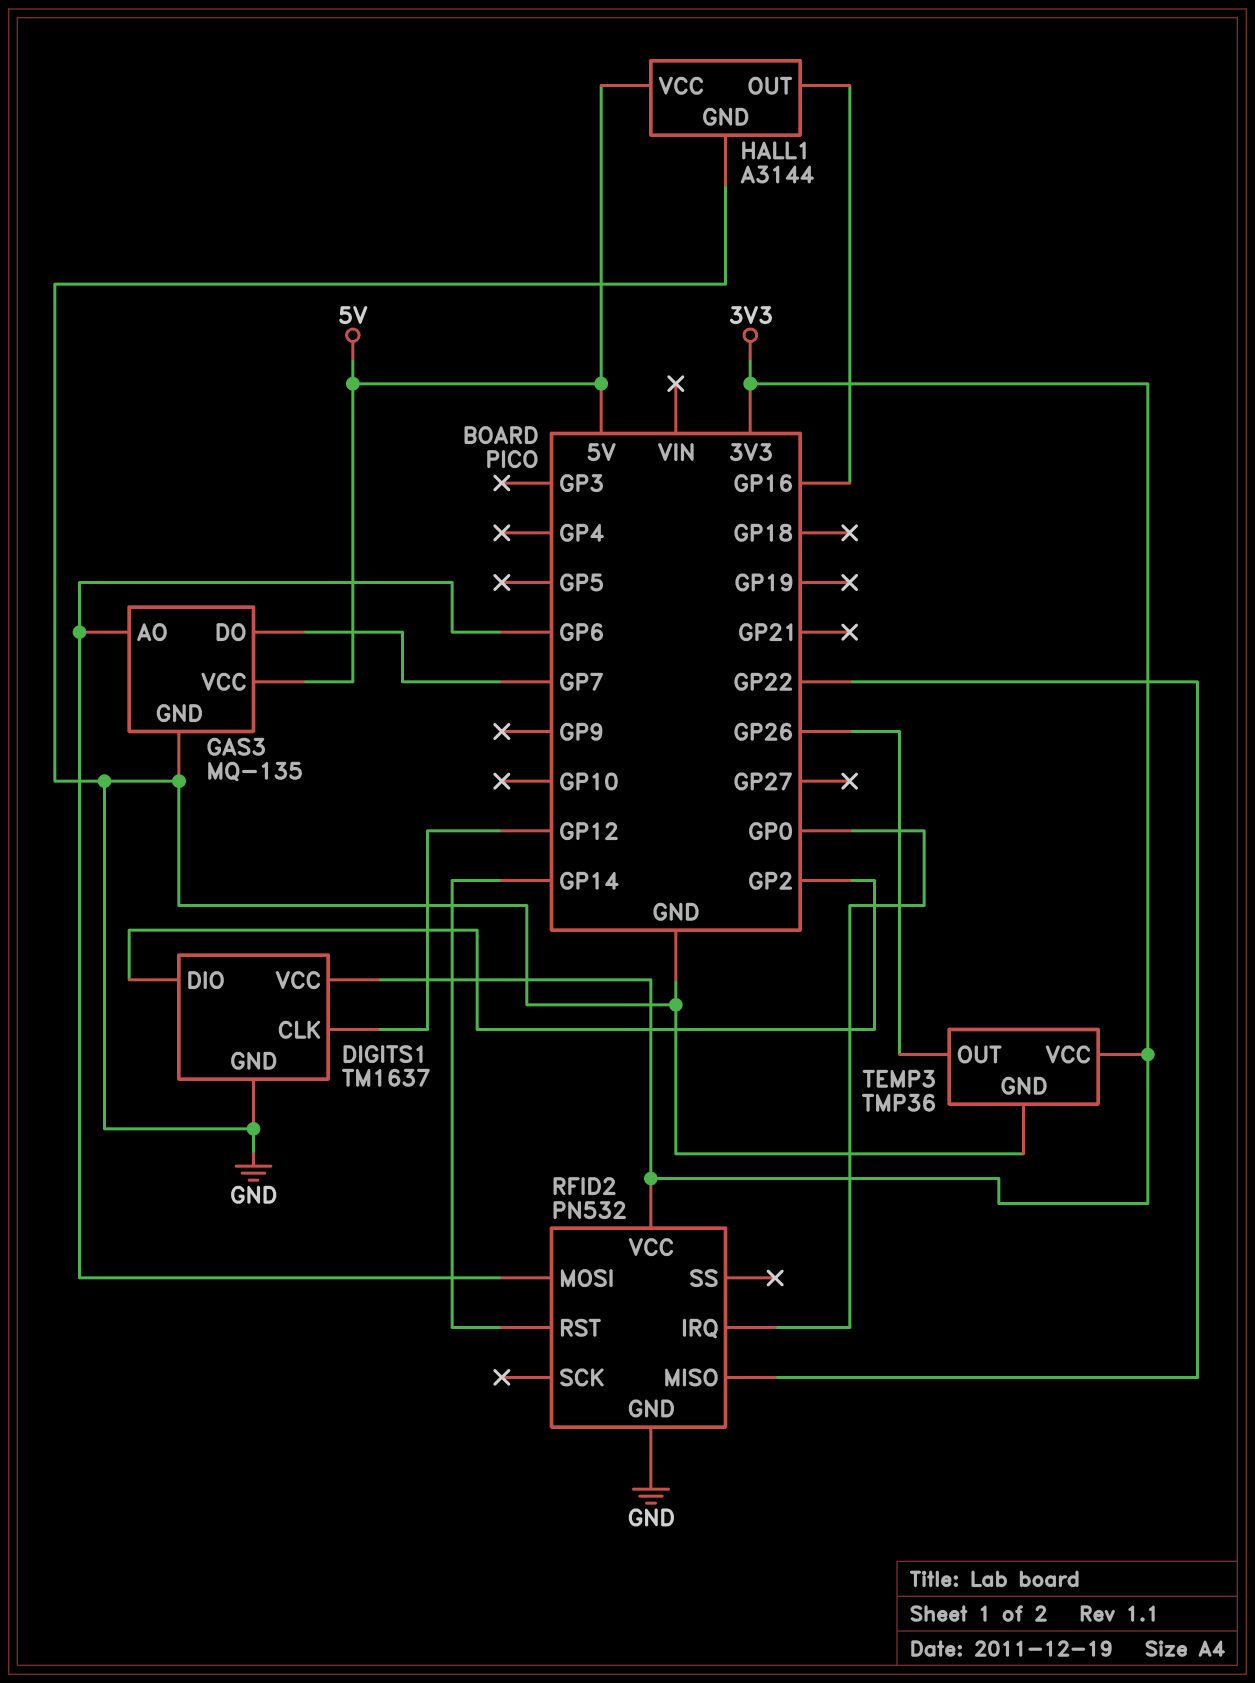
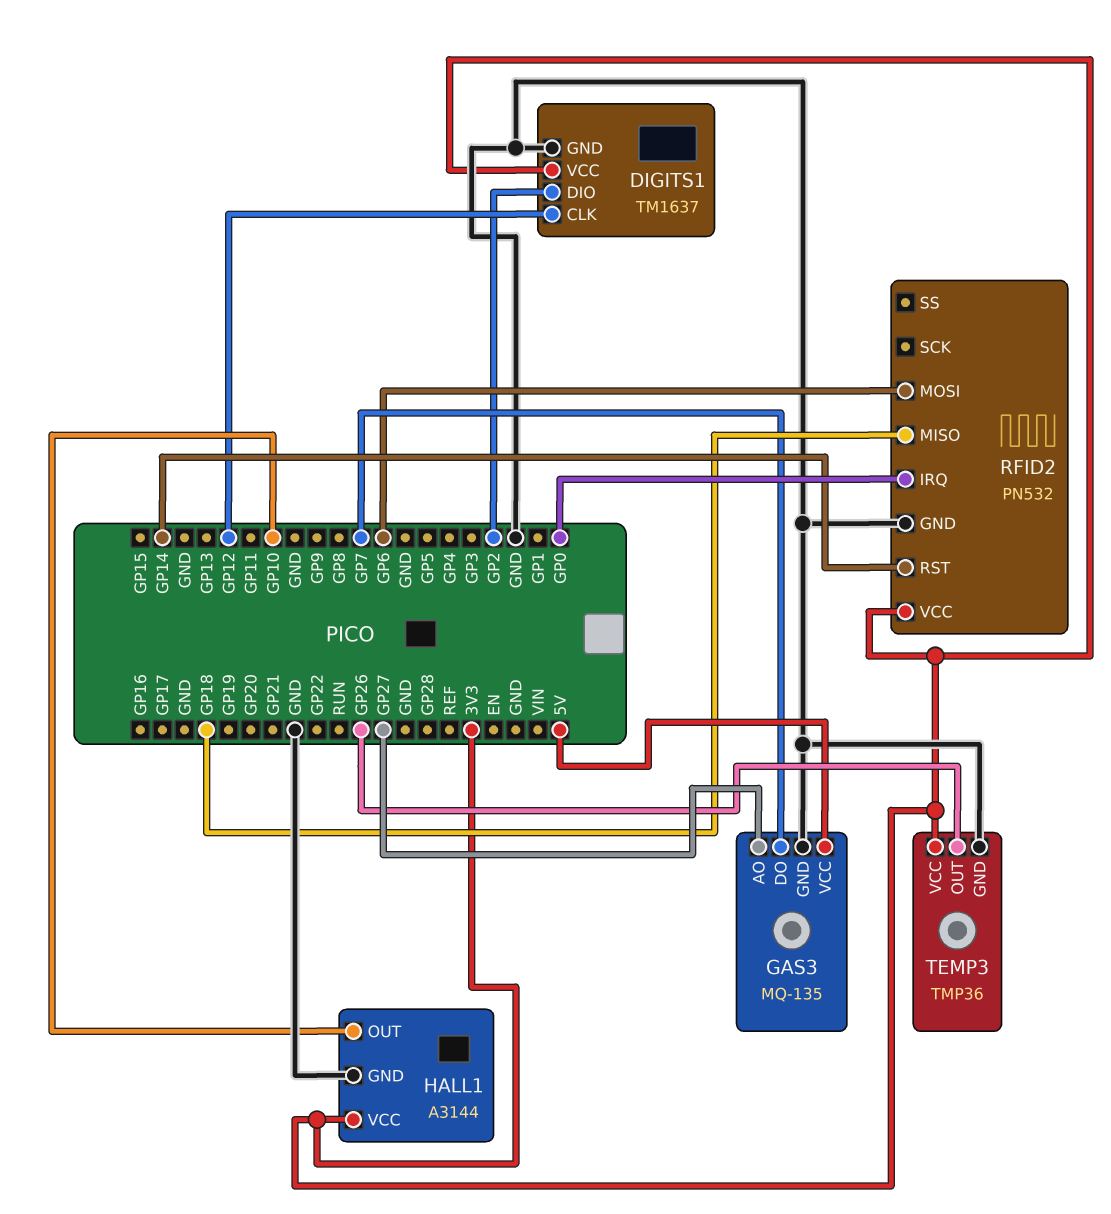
GAS3 pin AO: GP6 -> GP27
HALL1 pin OUT: GP16 -> GP10
HALL1 pin VCC: 5V -> 3V3
RFID2 pin MISO: GP22 -> GP18

